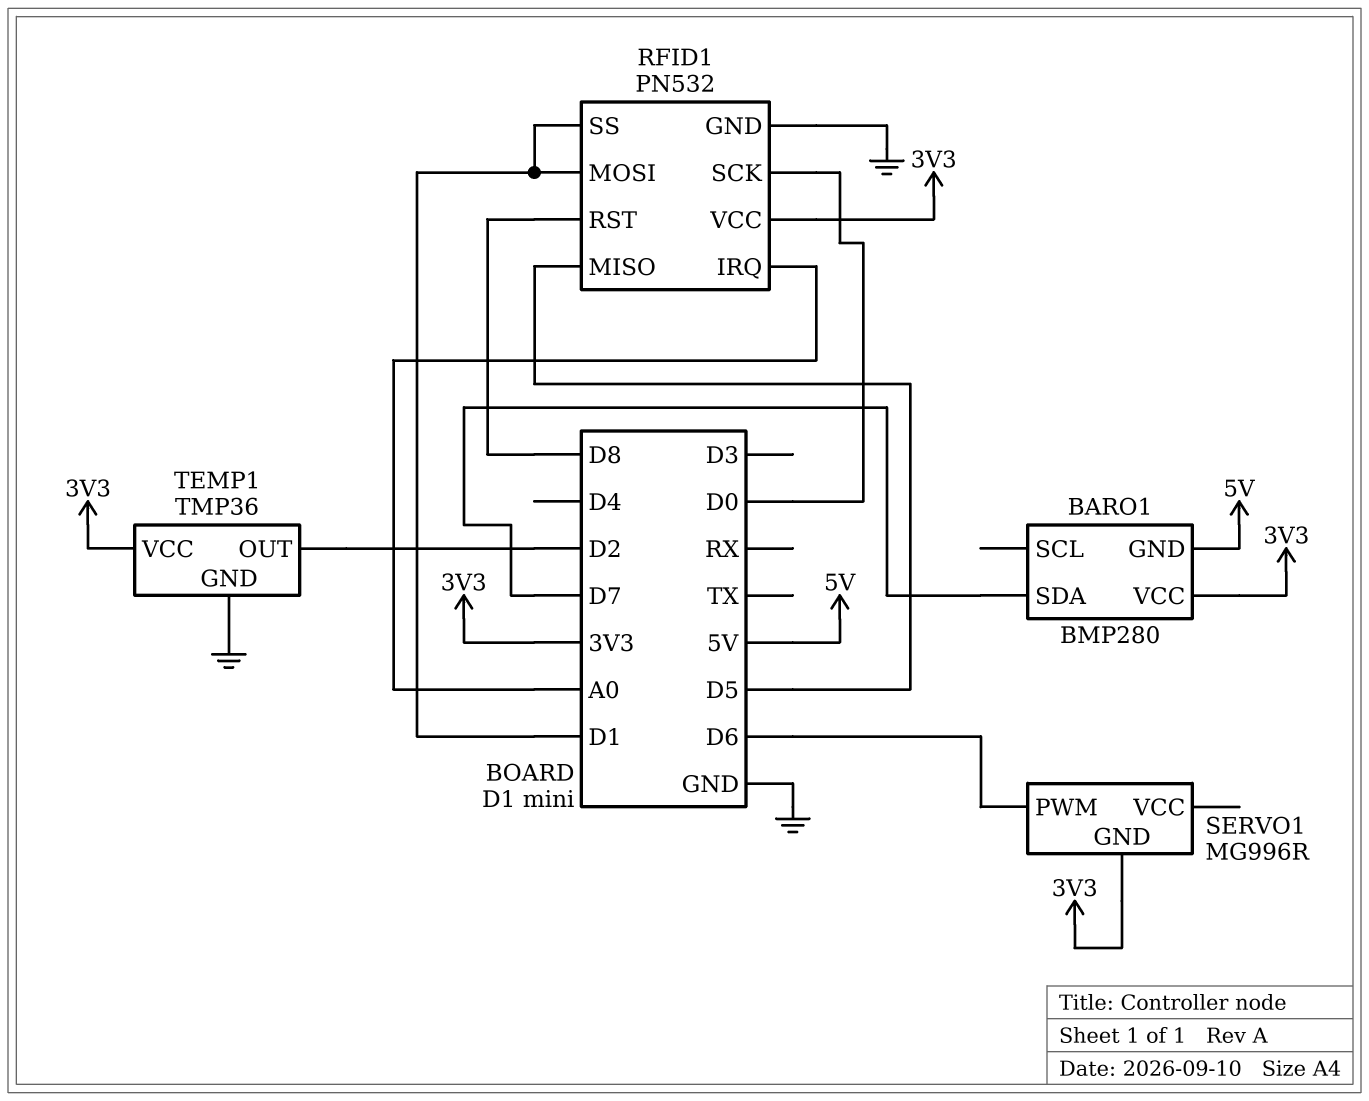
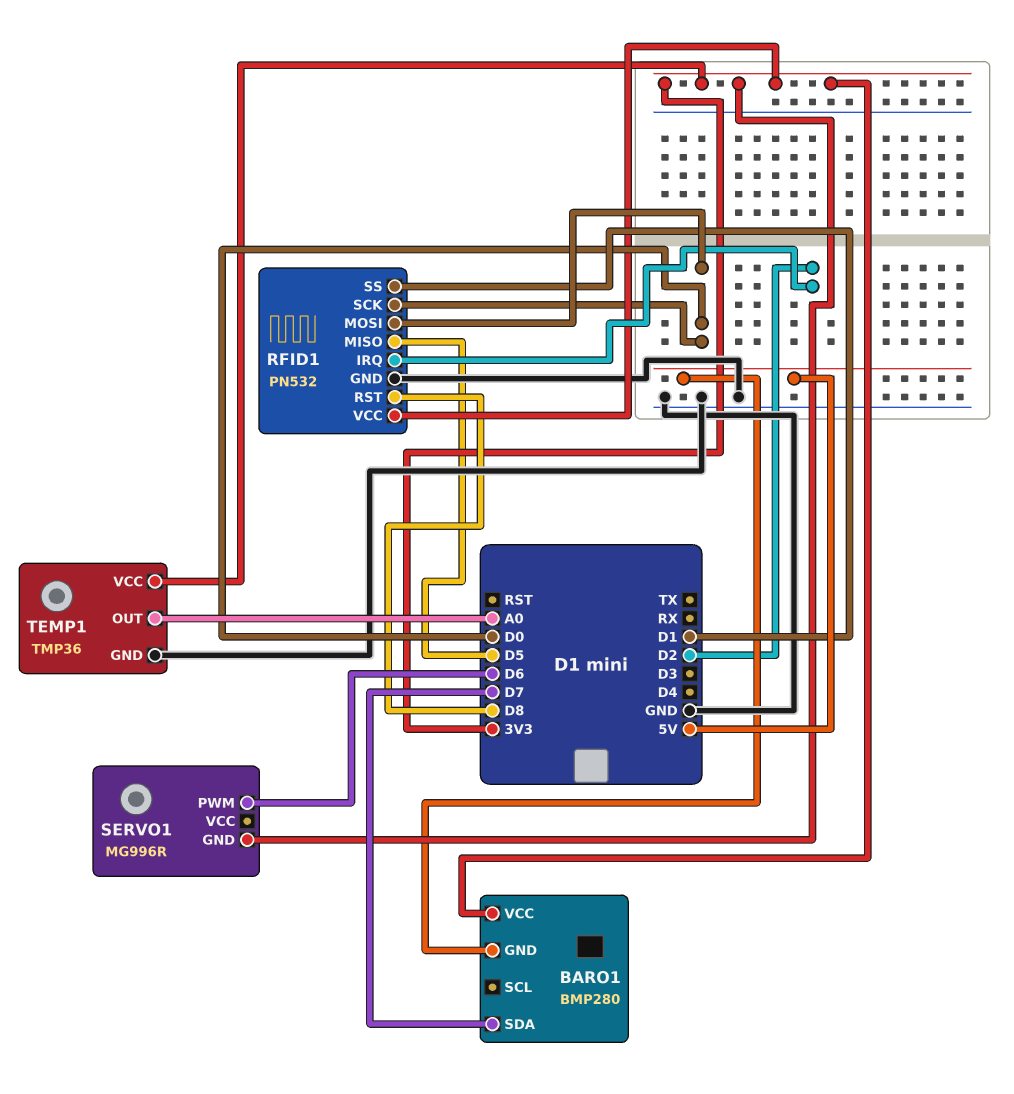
RFID1 pin IRQ: A0 -> D2
RFID1 pin MOSI: D1 -> D0
TEMP1 pin OUT: D2 -> A0

